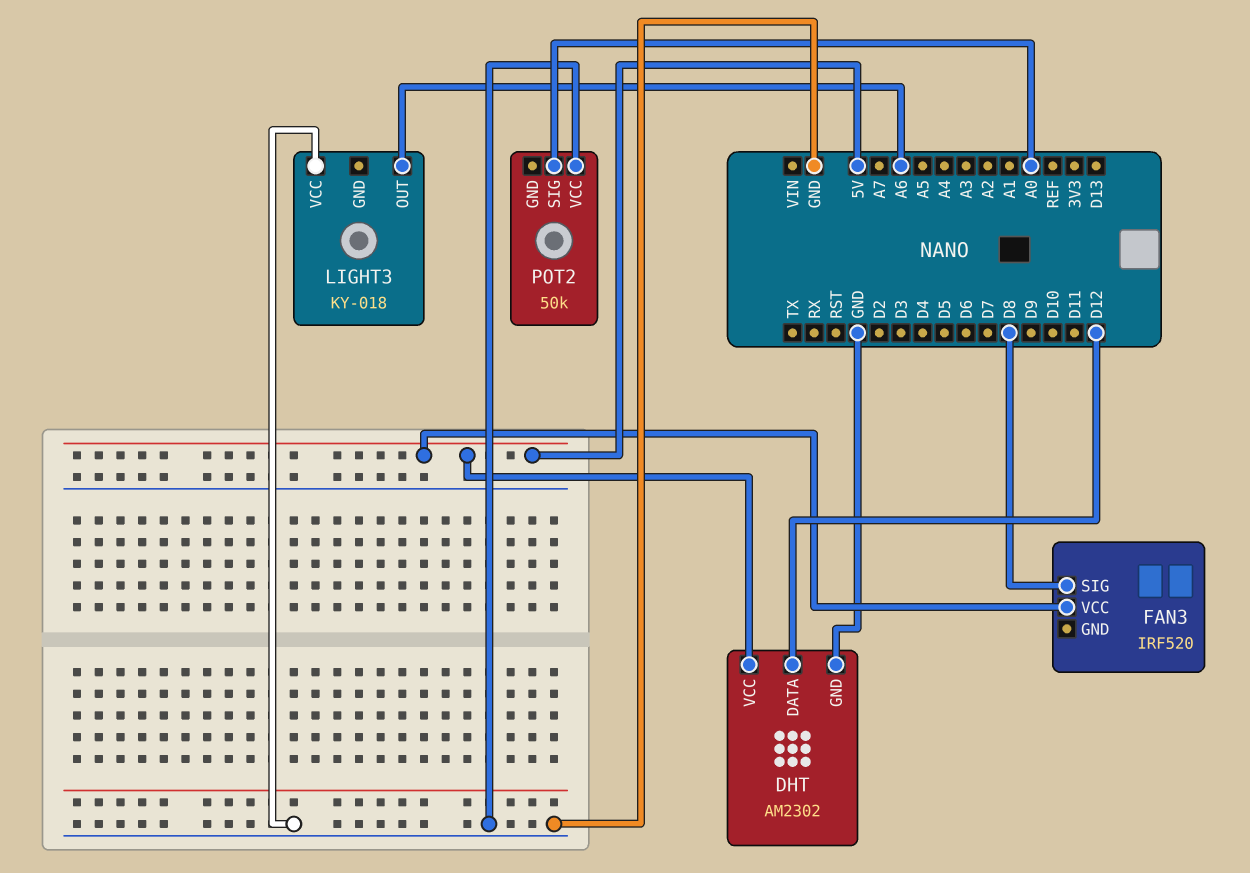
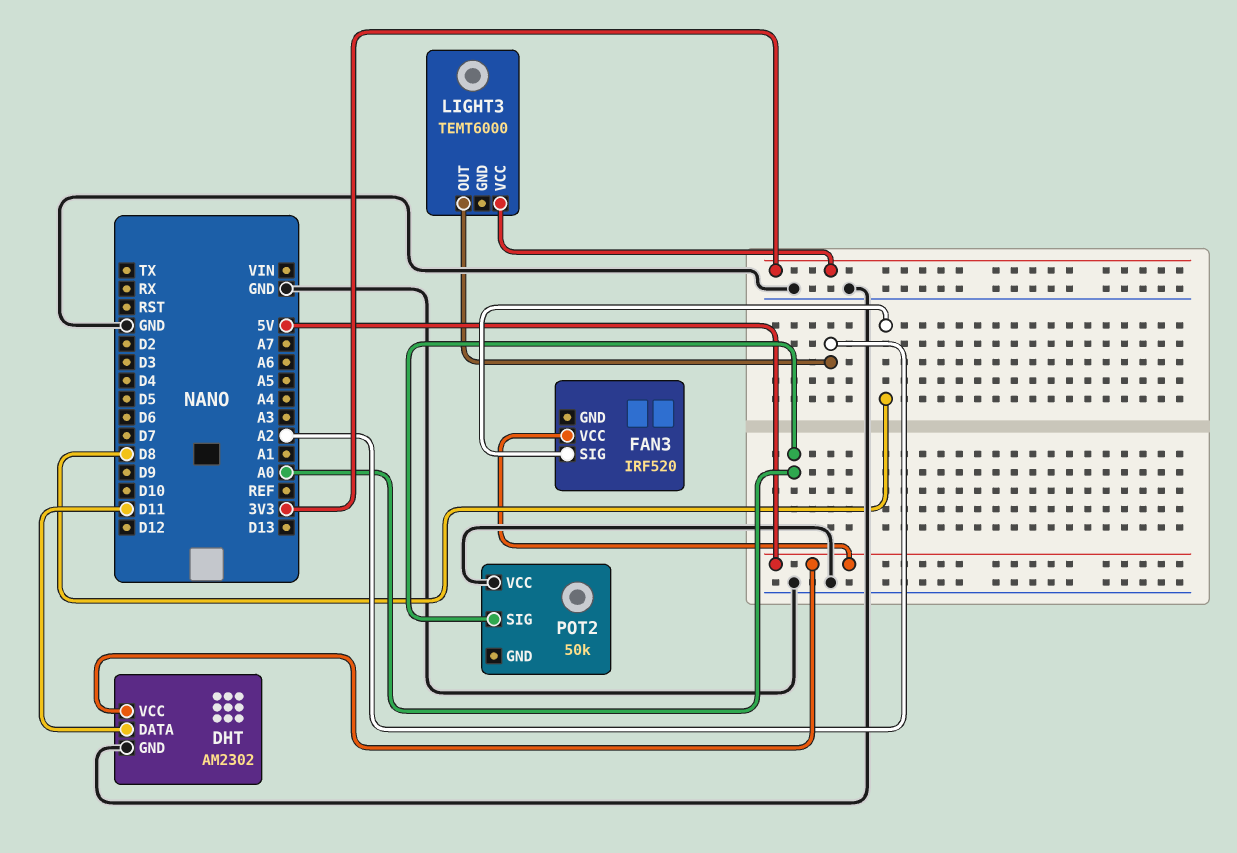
DHT pin DATA: D12 -> D11
LIGHT3: KY-018 -> TEMT6000
LIGHT3 pin OUT: A6 -> A2
LIGHT3 pin VCC: GND -> 3V3

